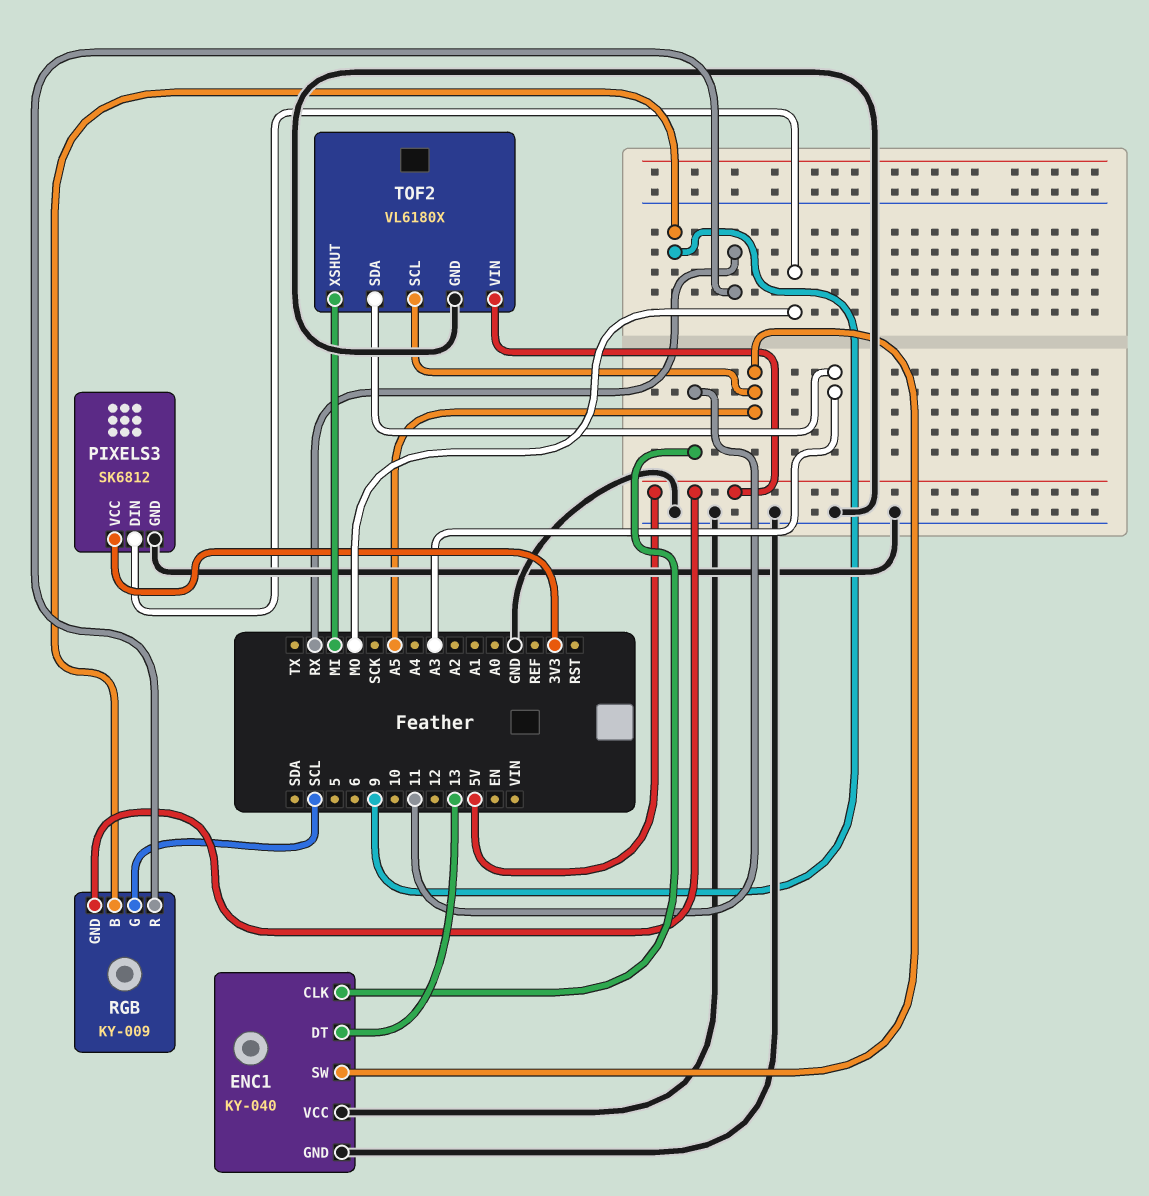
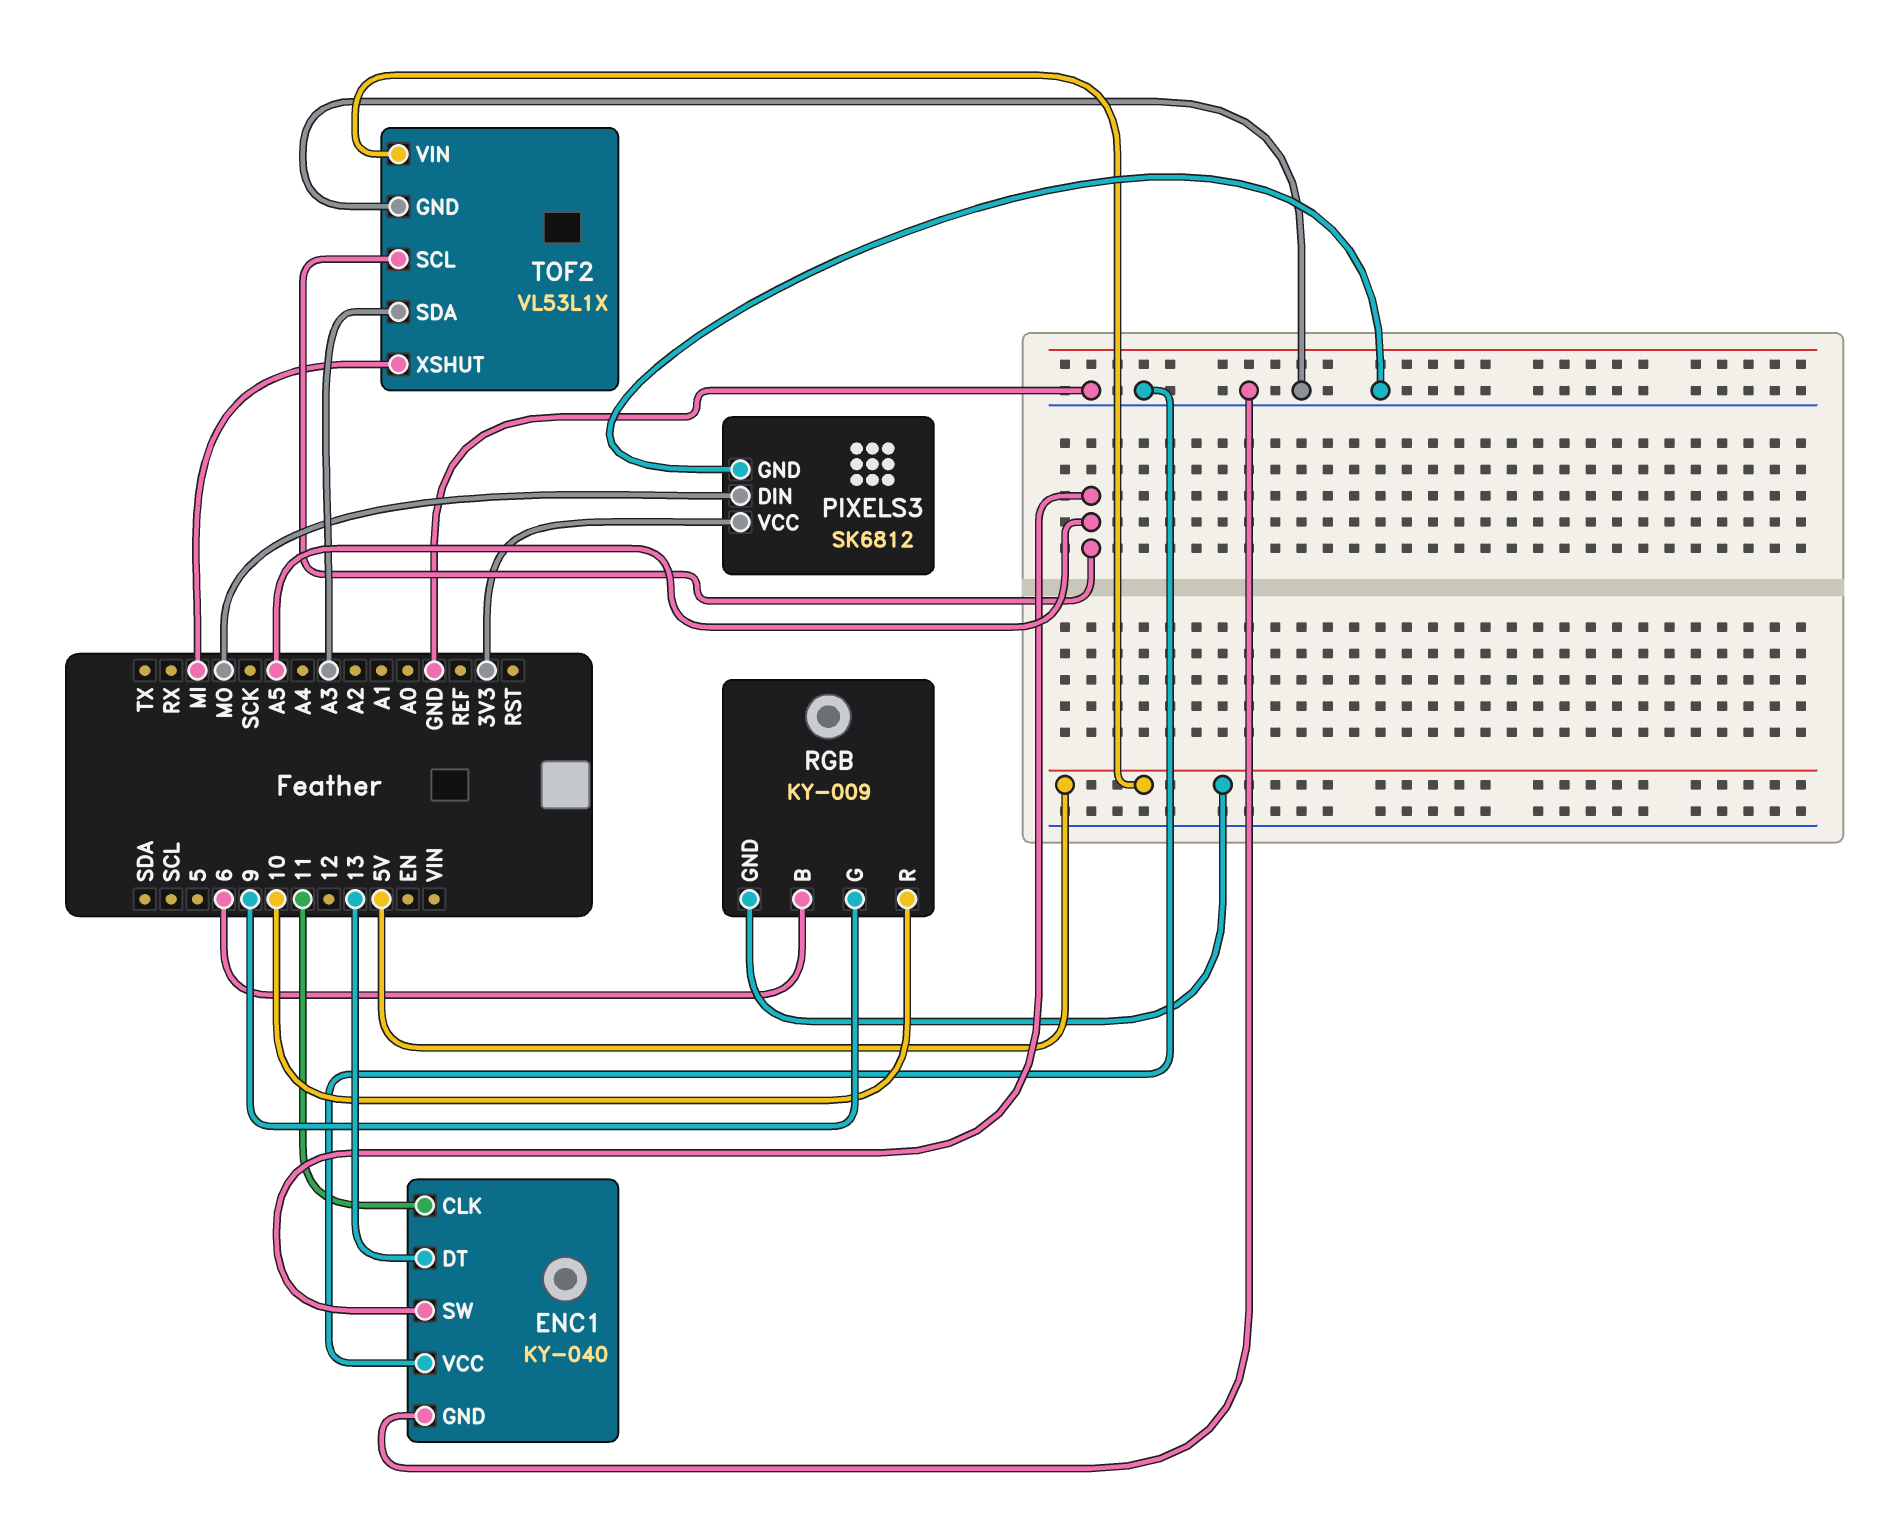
RGB pin B: 9 -> 6
RGB pin G: SCL -> 9
RGB pin R: RX -> 10
TOF2: VL6180X -> VL53L1X

